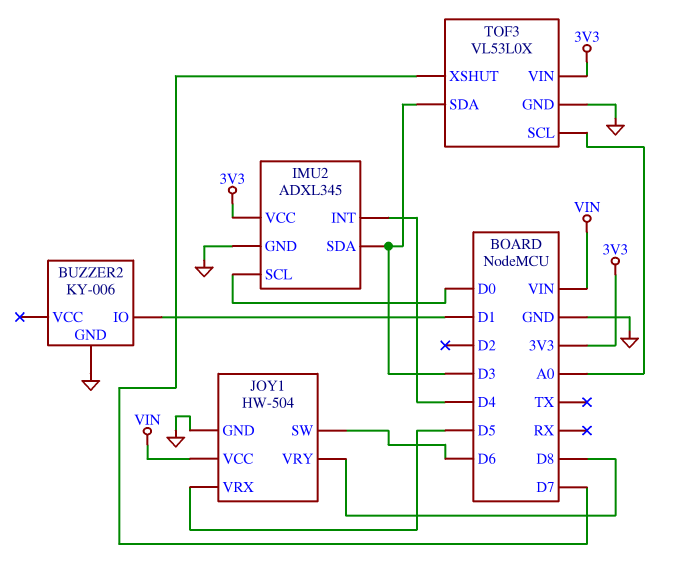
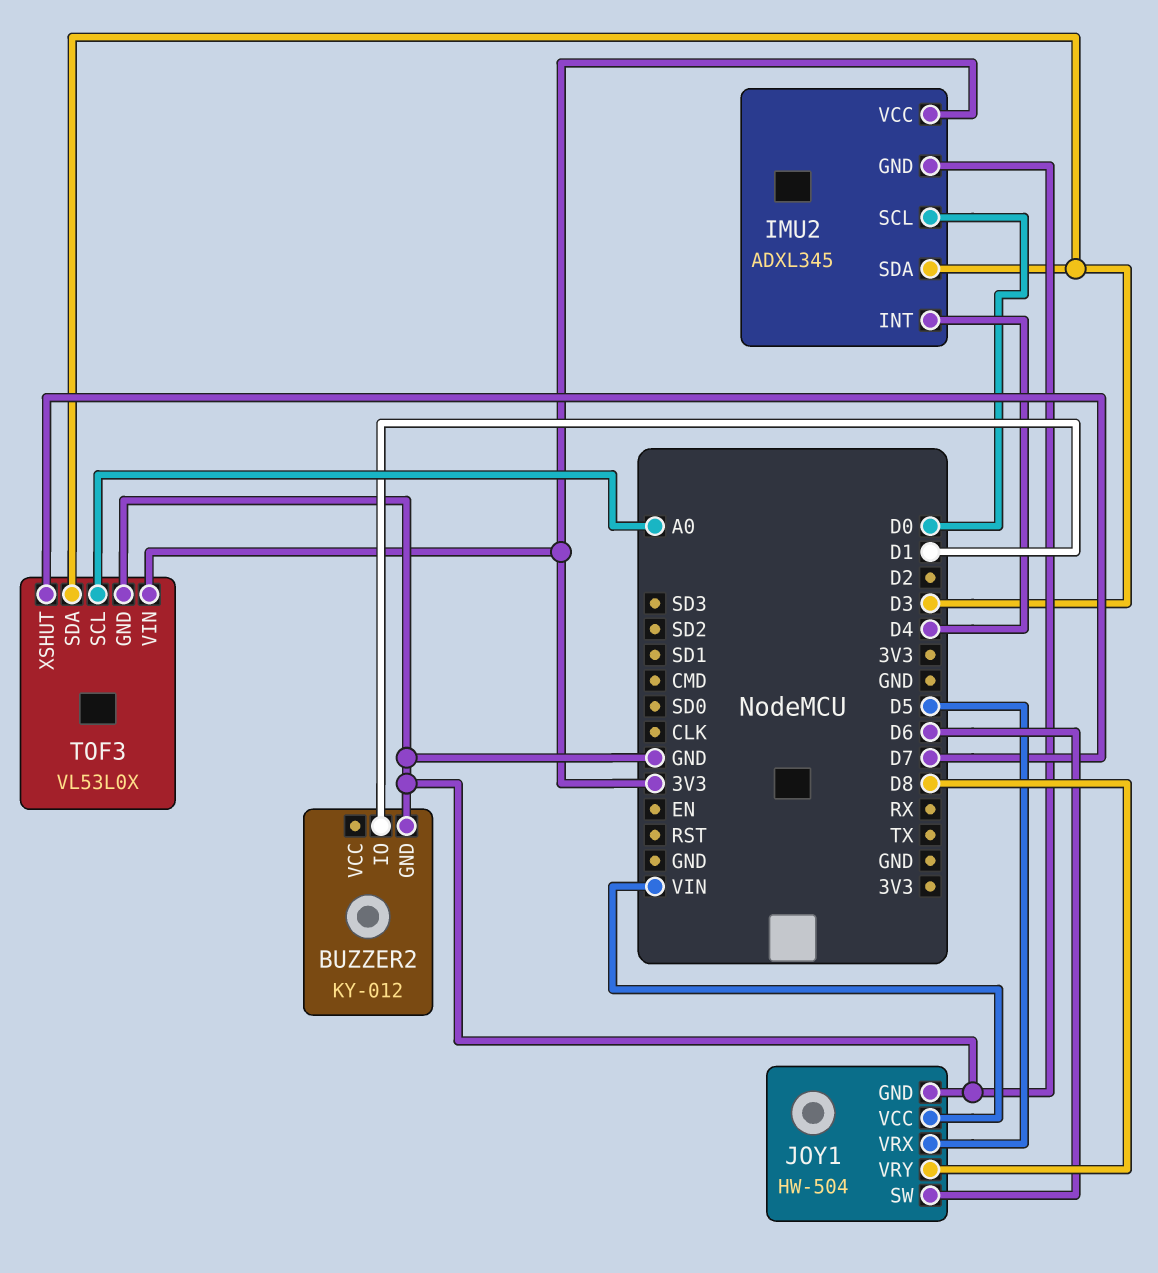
BUZZER2: KY-006 -> KY-012

